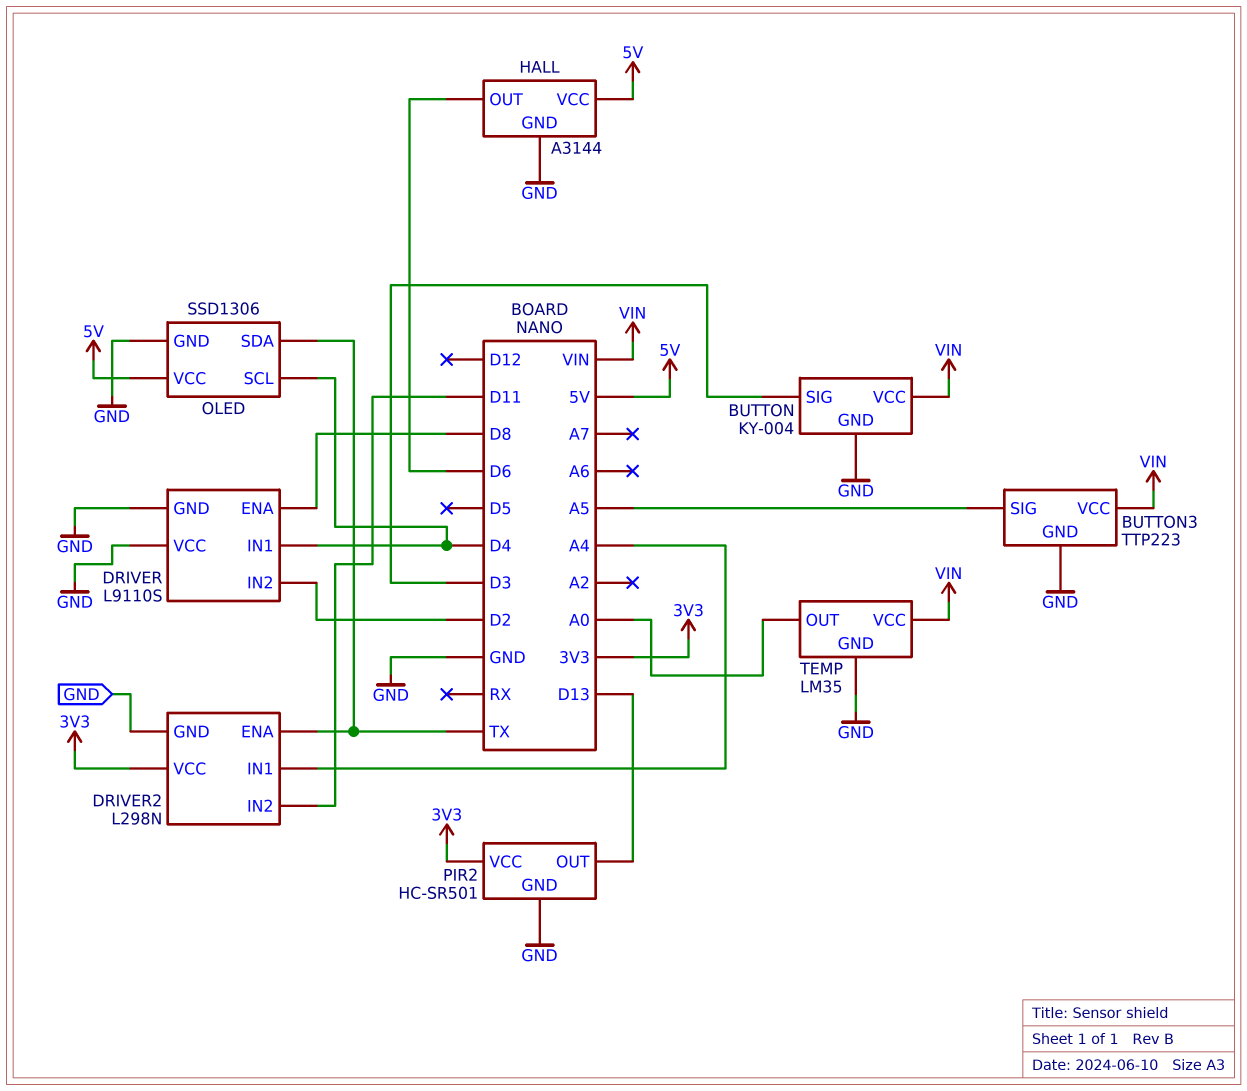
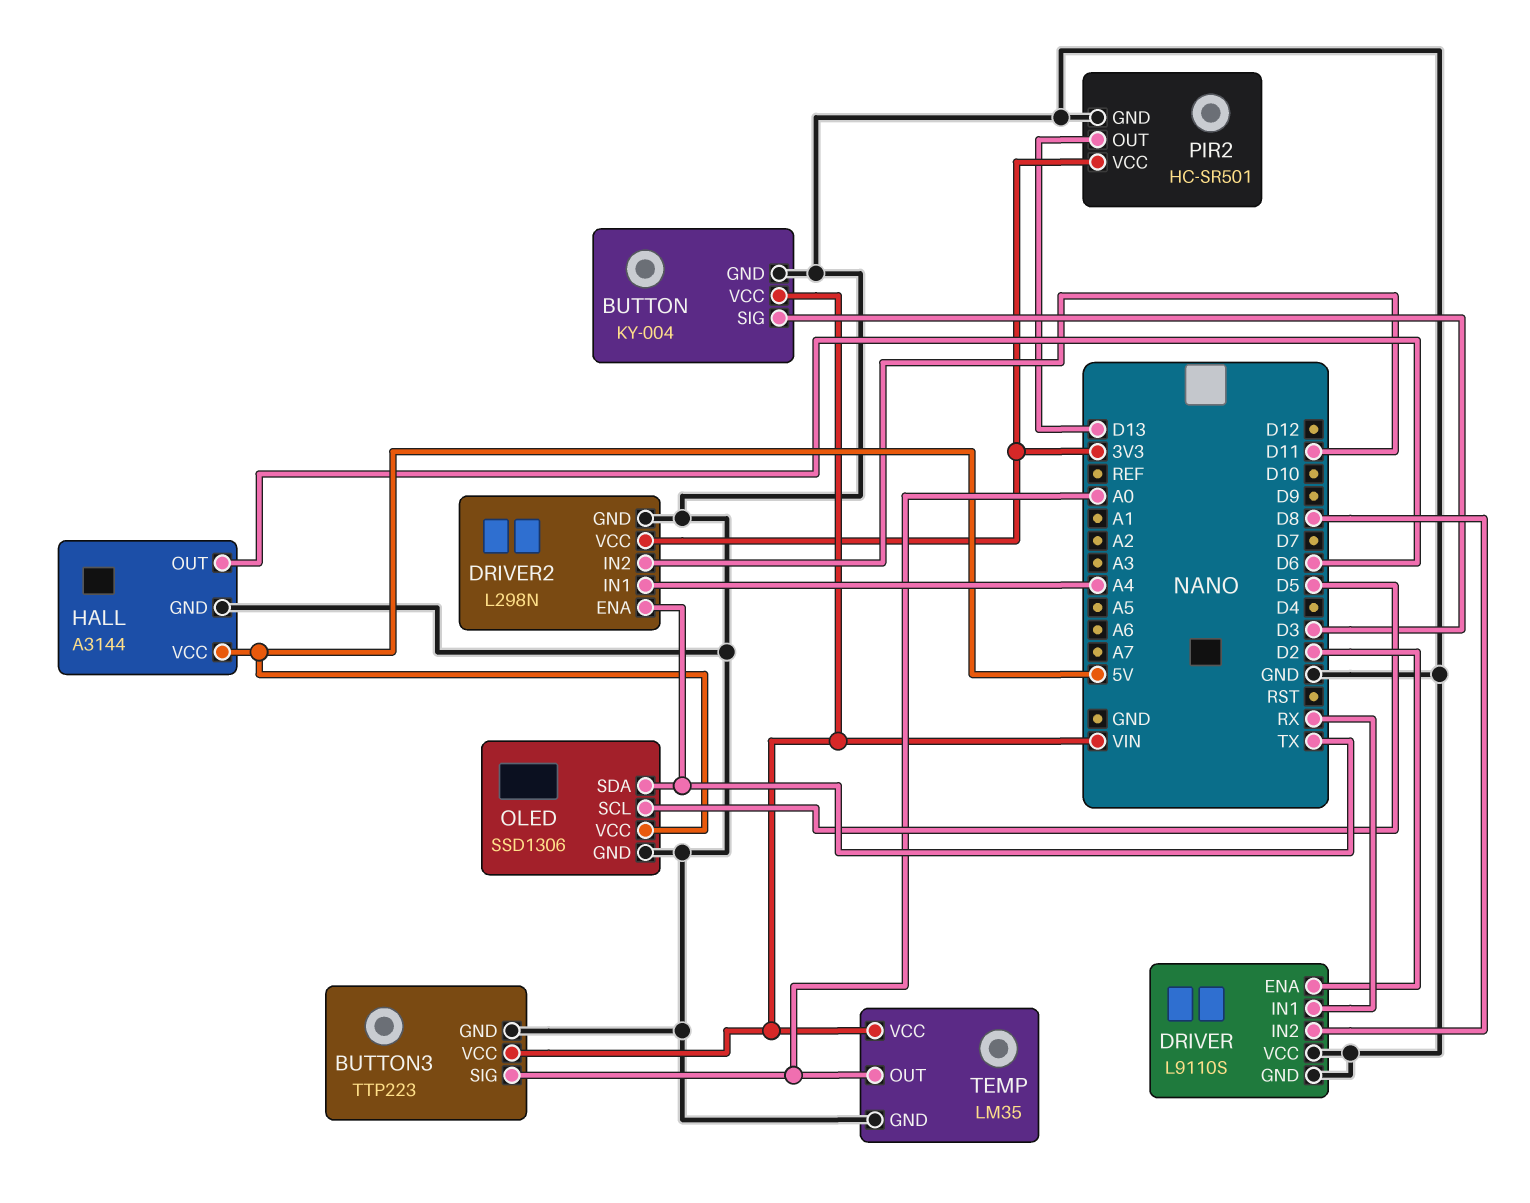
BUTTON3 pin SIG: A5 -> A0
DRIVER pin ENA: D8 -> D2
DRIVER pin IN1: D4 -> RX
DRIVER pin IN2: D2 -> D8
OLED pin SCL: D4 -> D5

